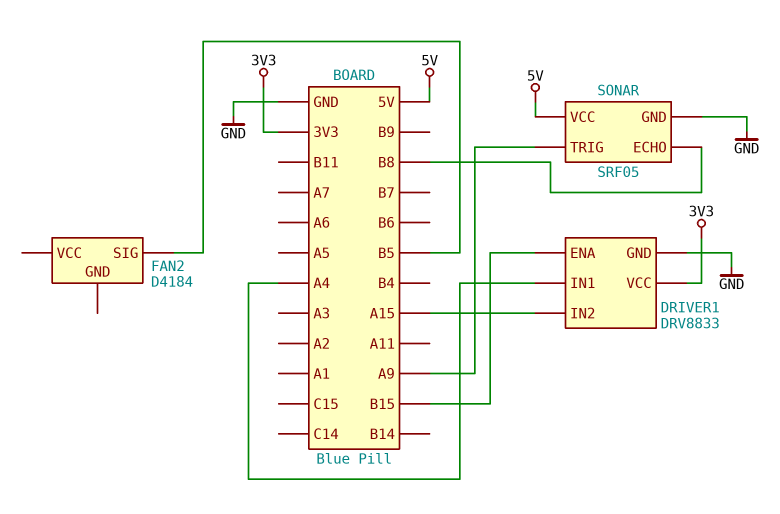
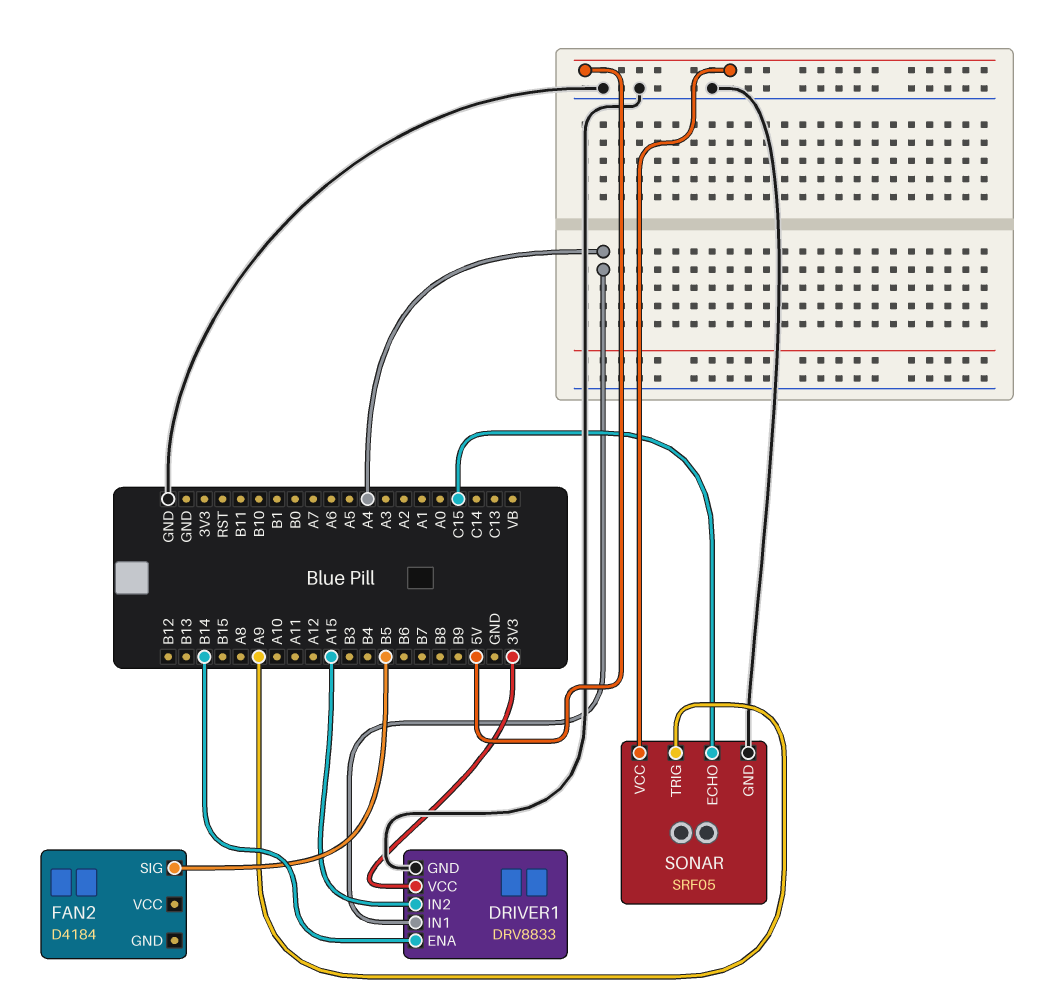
DRIVER1 pin ENA: B15 -> B14
SONAR pin ECHO: B8 -> C15

